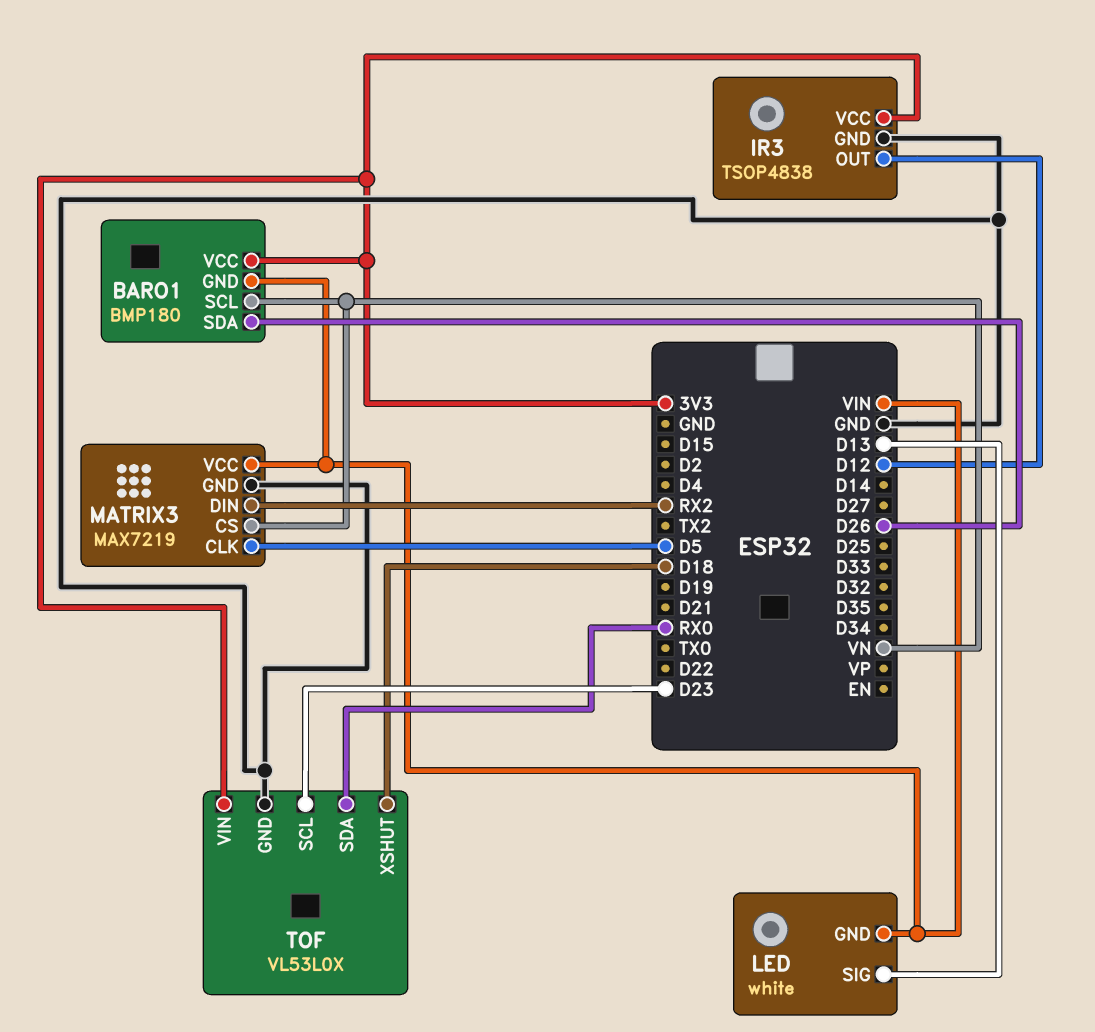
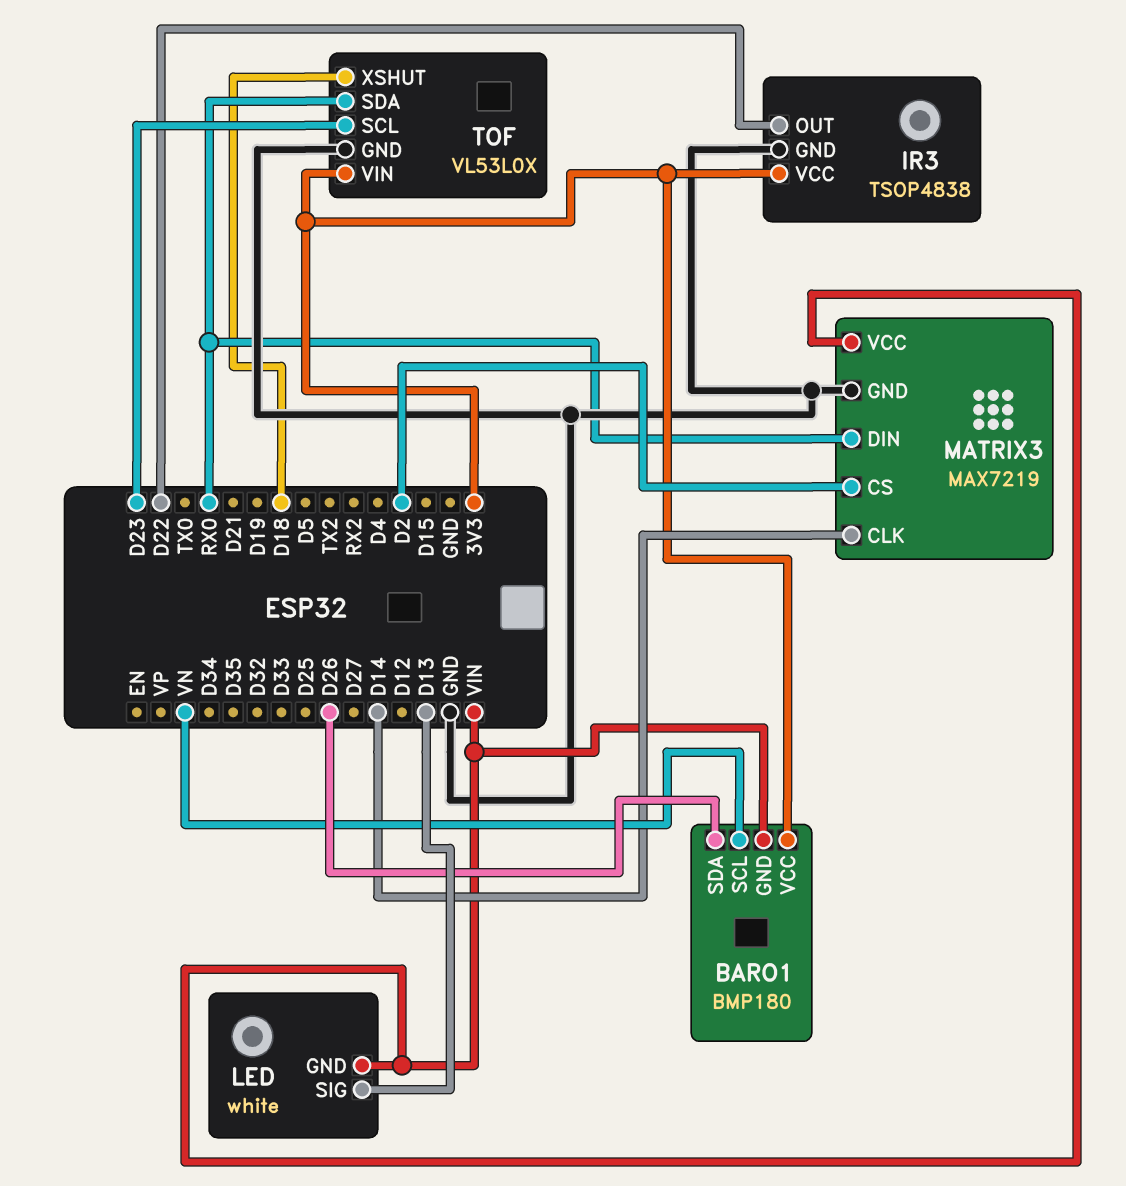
IR3 pin OUT: D12 -> D22
MATRIX3 pin CLK: D5 -> D14
MATRIX3 pin CS: VN -> D2
MATRIX3 pin DIN: RX2 -> RX0

